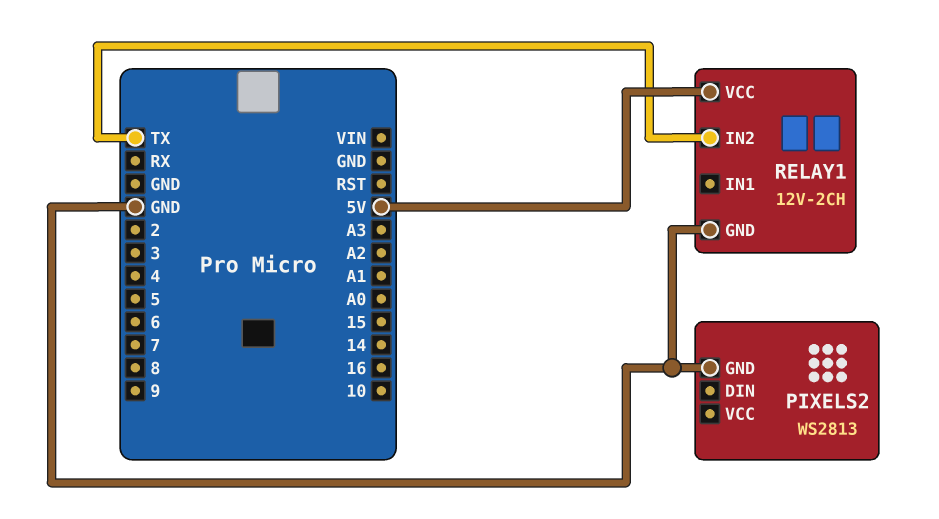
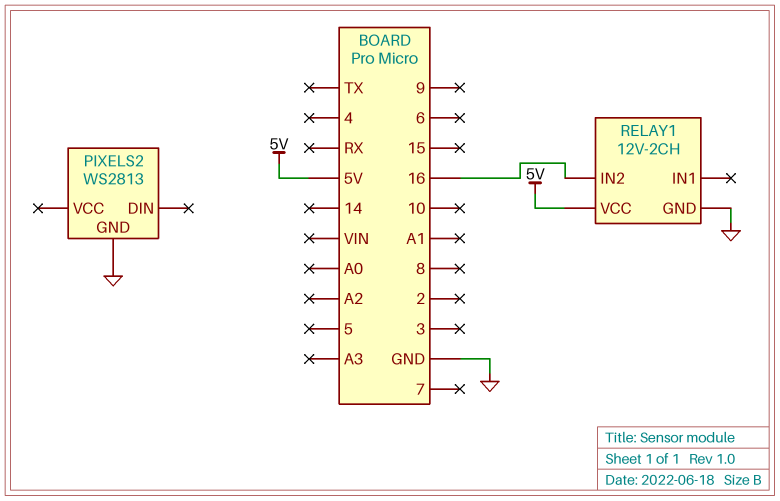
RELAY1 pin IN2: TX -> 16

